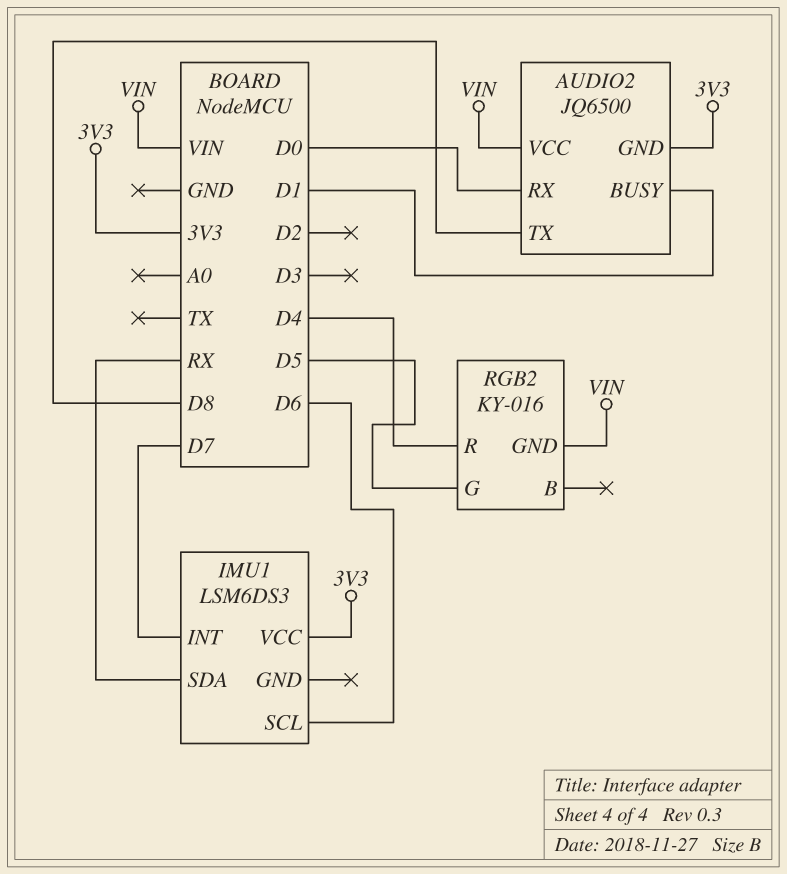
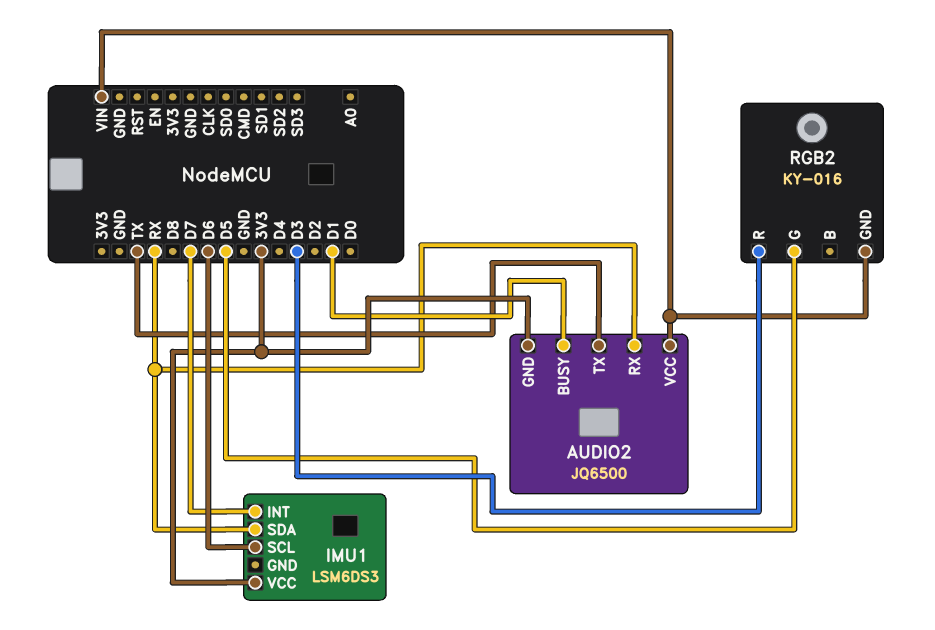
AUDIO2 pin RX: D0 -> RX
AUDIO2 pin TX: D8 -> TX
RGB2 pin R: D4 -> D3

